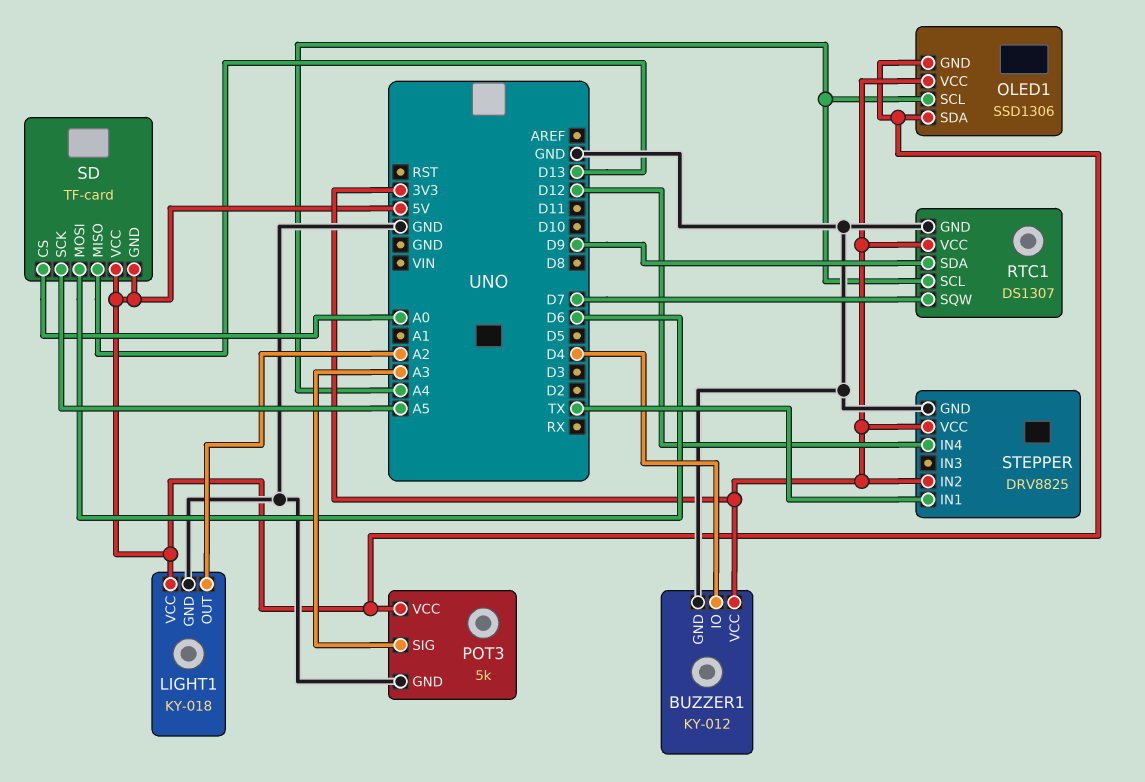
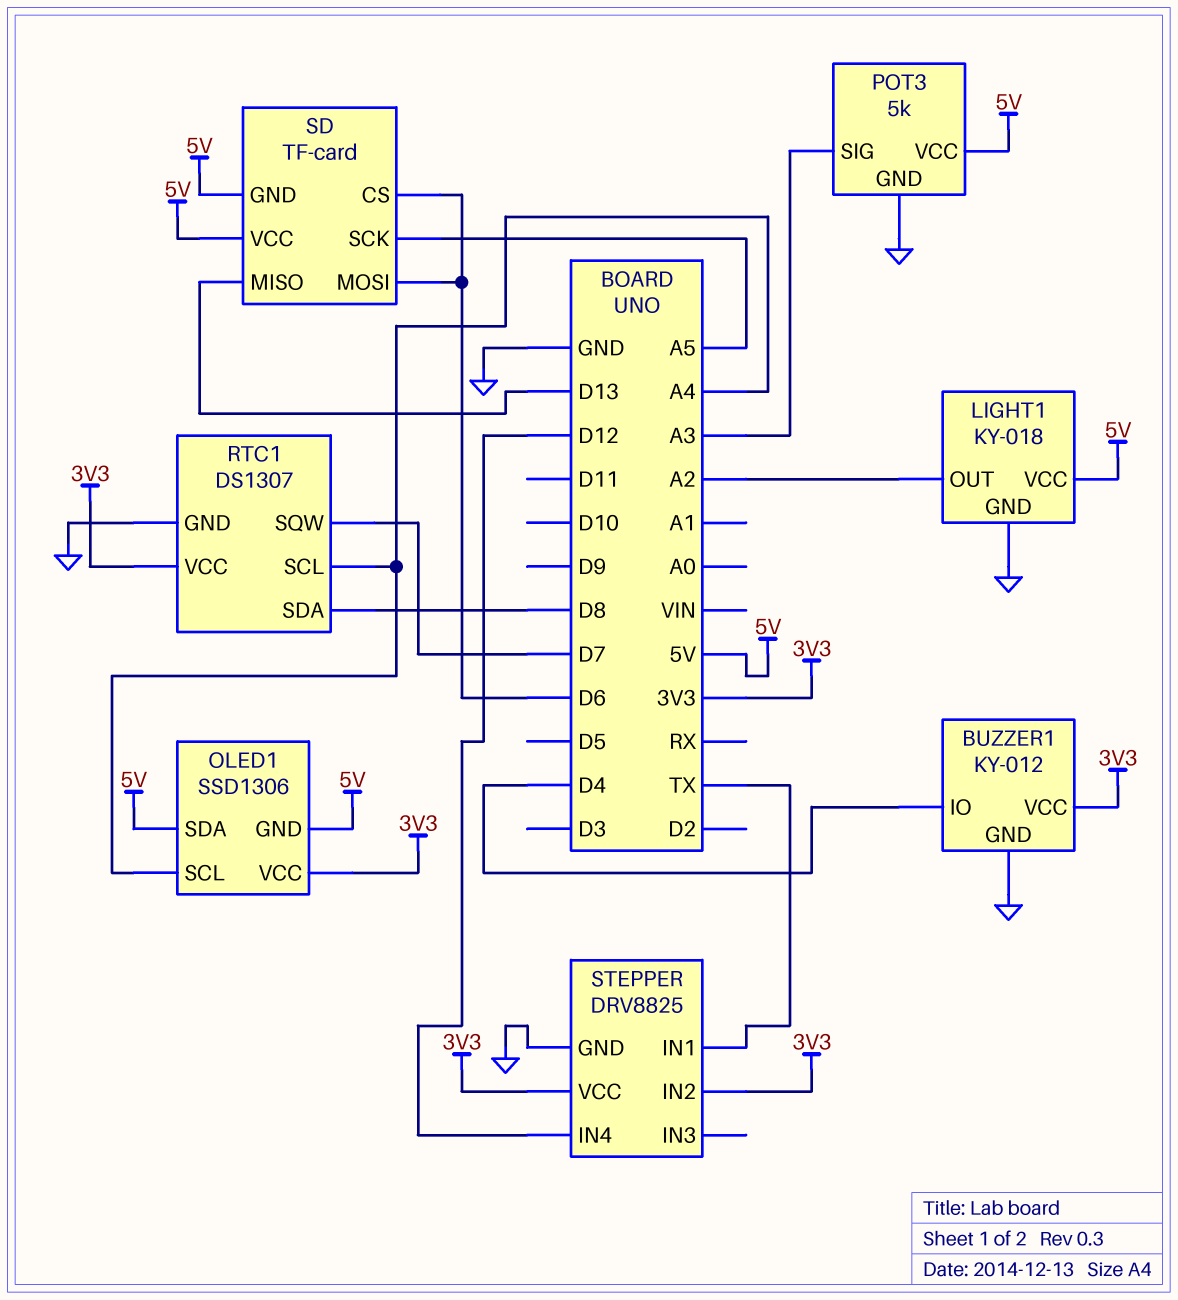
RTC1 pin SDA: D9 -> D8
SD pin CS: A0 -> D6

